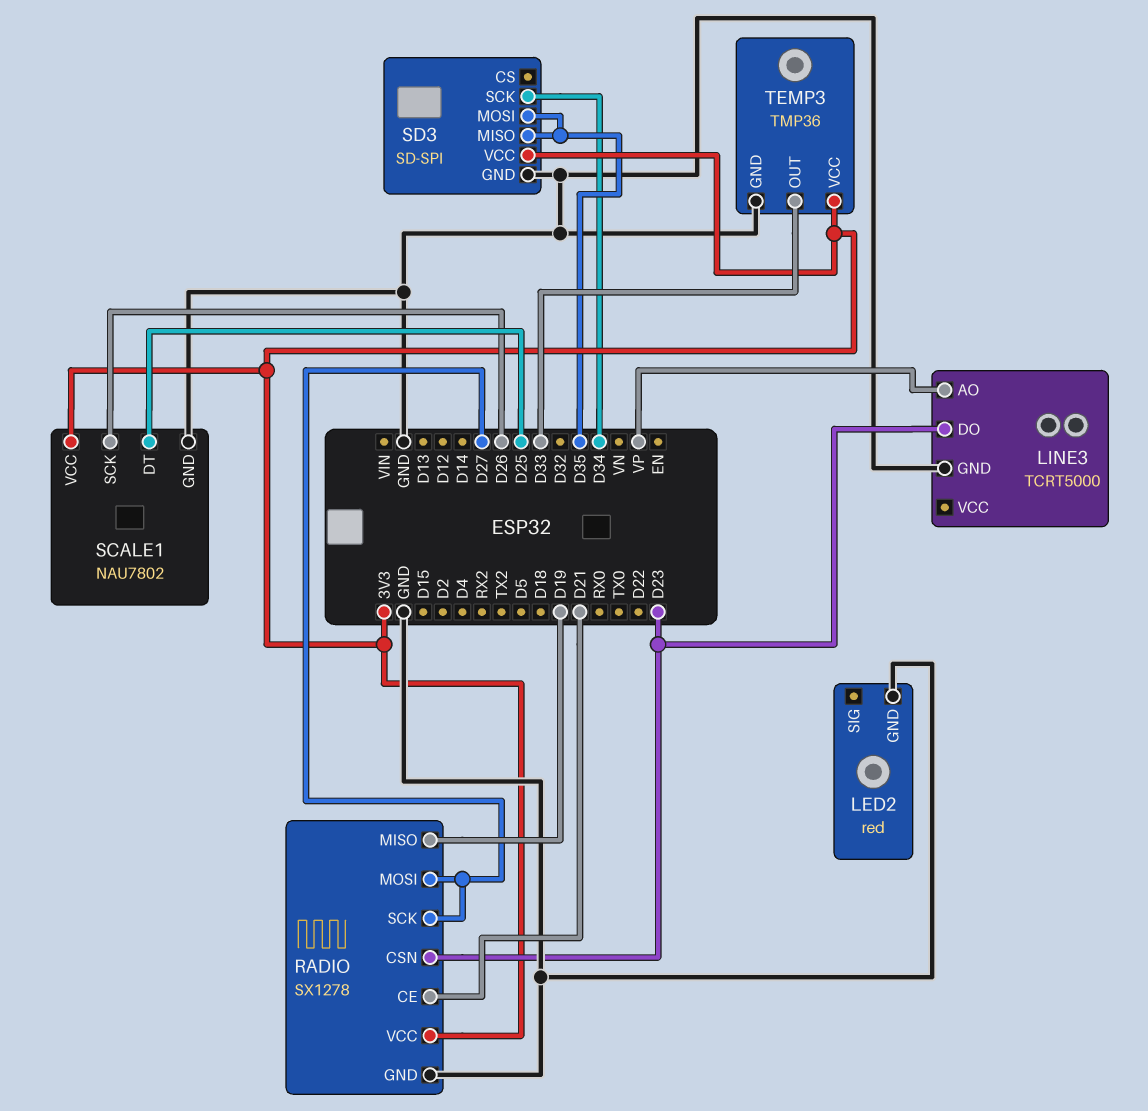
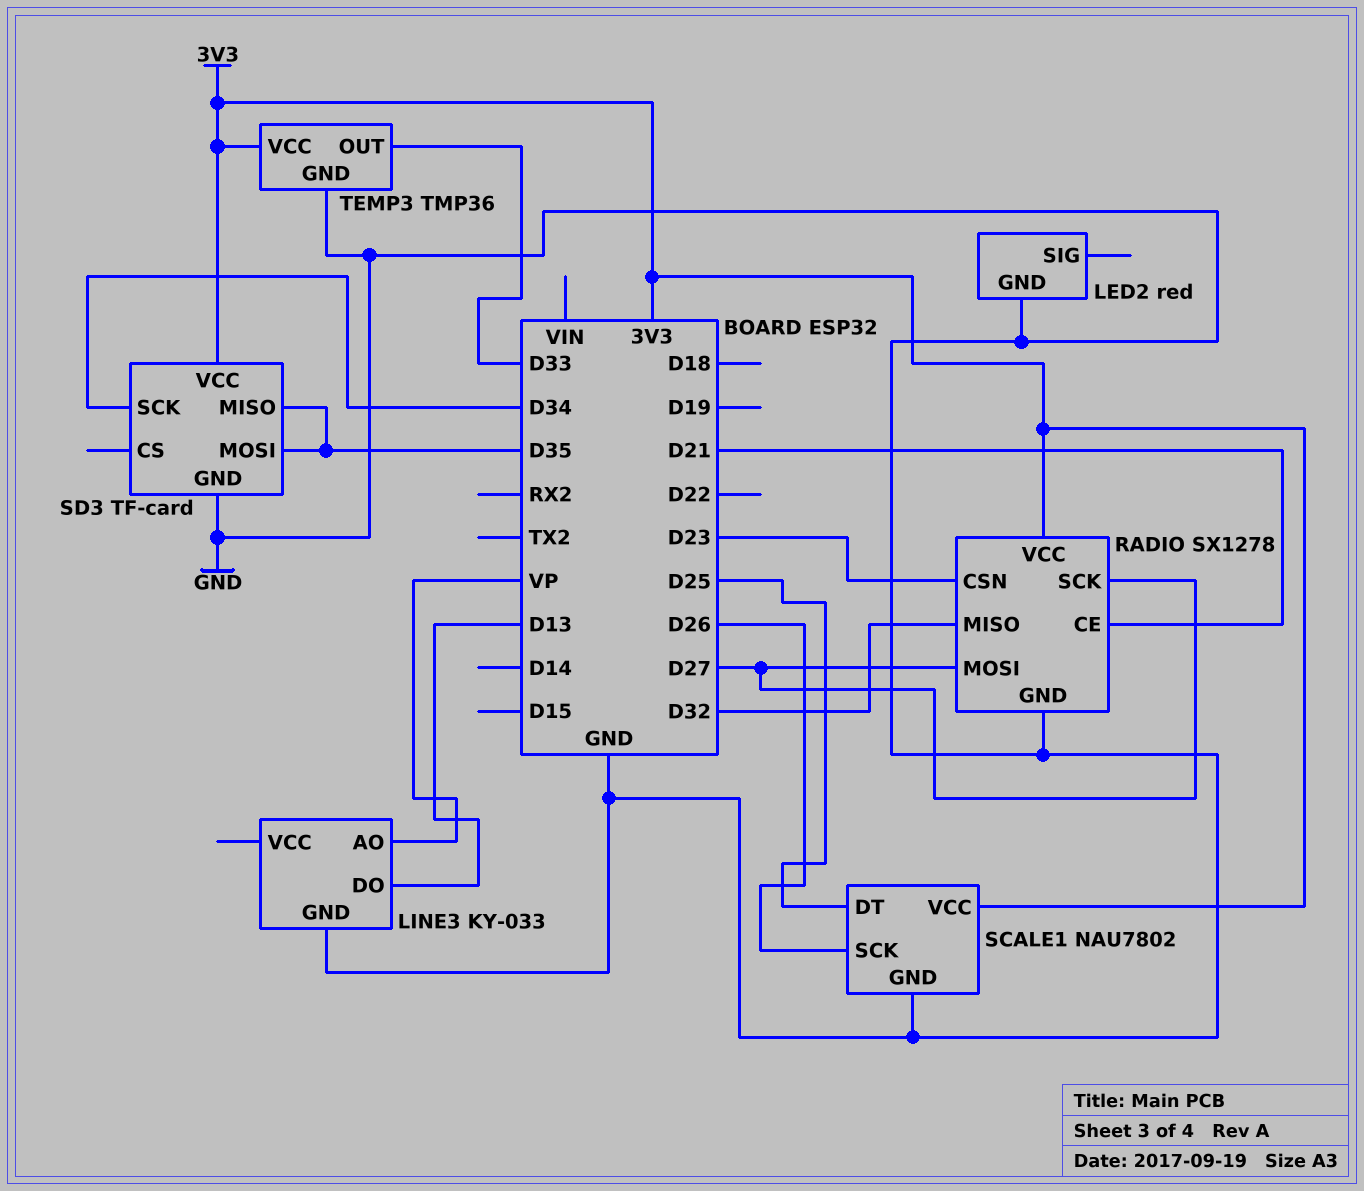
LINE3: TCRT5000 -> KY-033
LINE3 pin DO: D23 -> D13
RADIO pin MISO: D19 -> D32
SD3: SD-SPI -> TF-card

